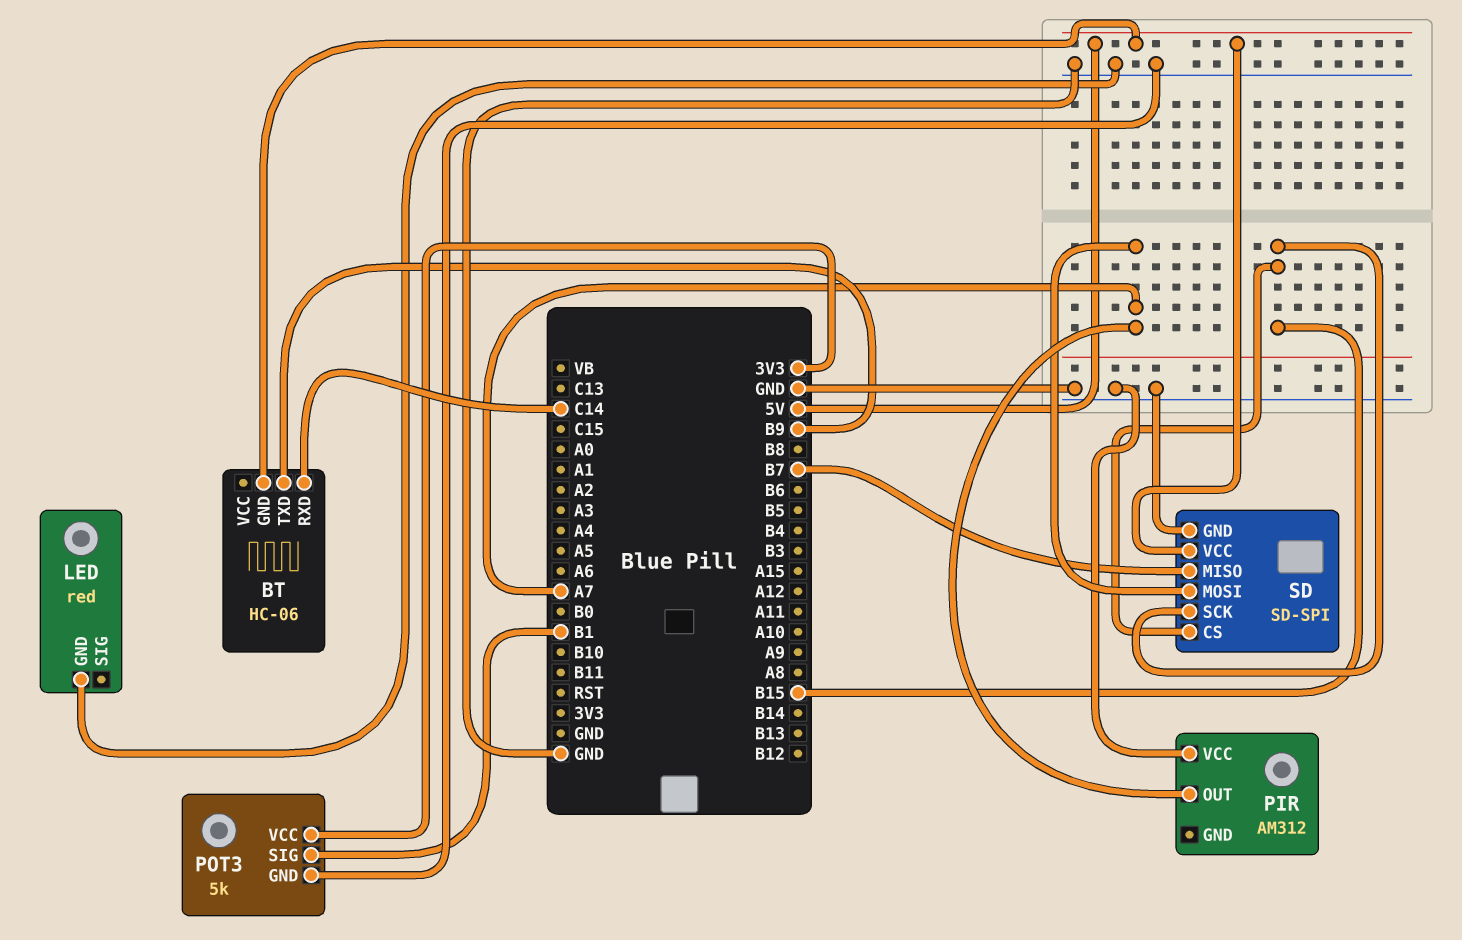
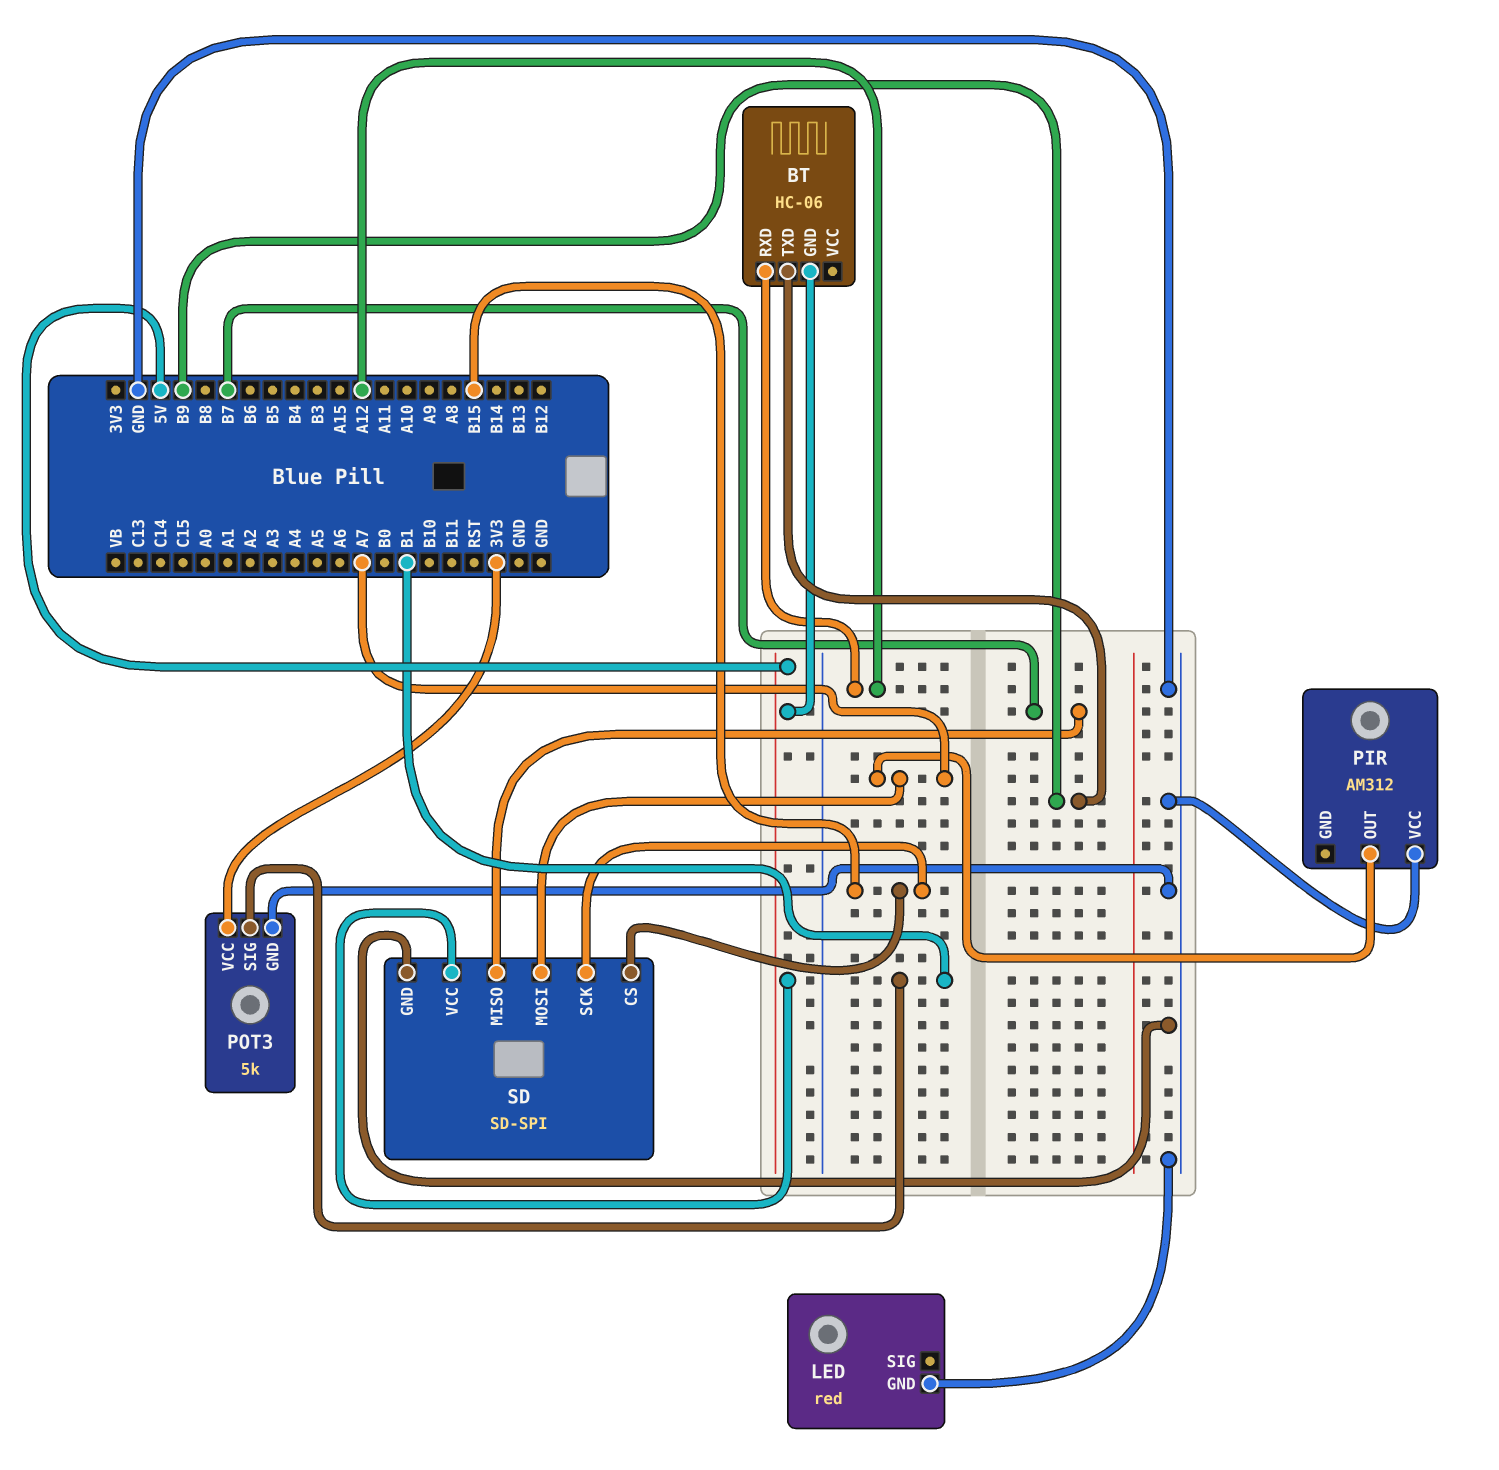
BT pin RXD: C14 -> A12

